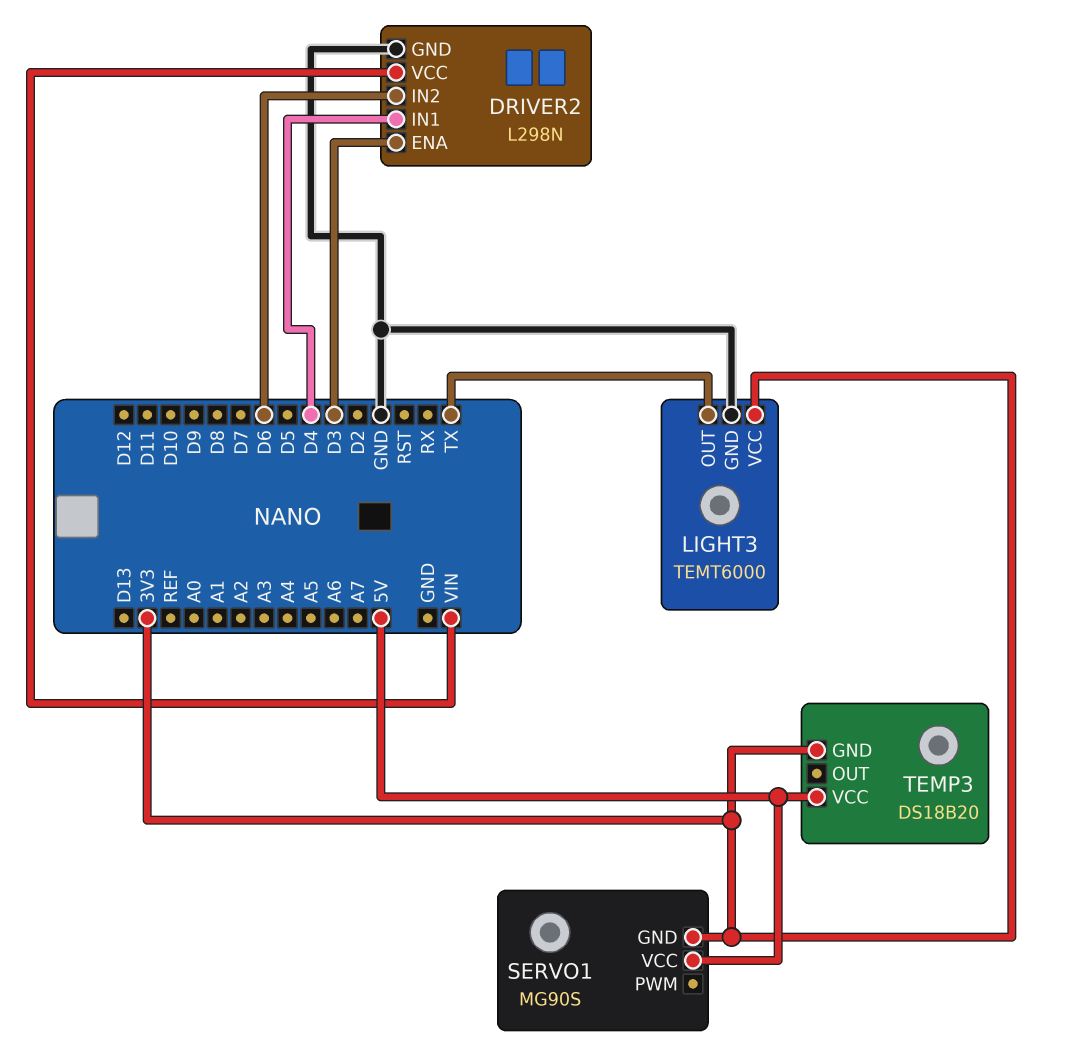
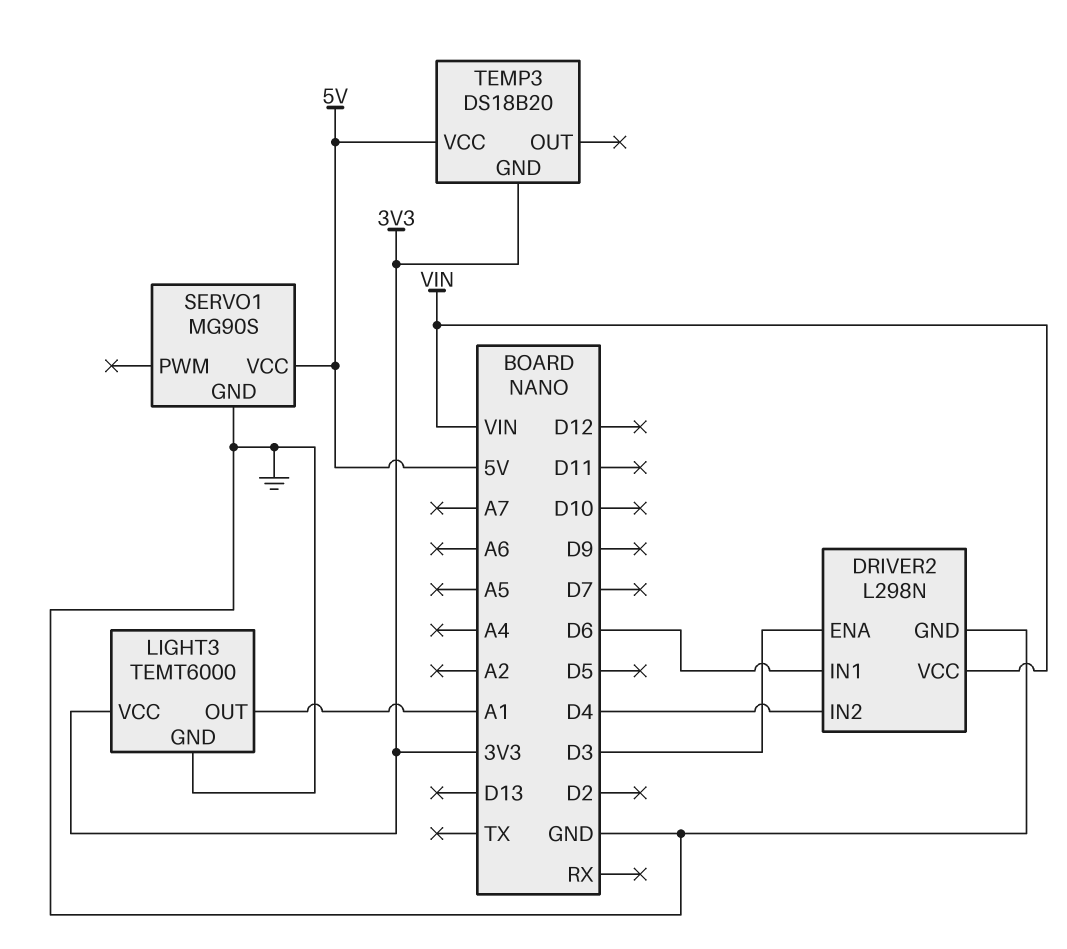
DRIVER2 pin IN1: D4 -> D6
DRIVER2 pin IN2: D6 -> D4
LIGHT3 pin OUT: TX -> A1
SERVO1 pin GND: 3V3 -> GND

